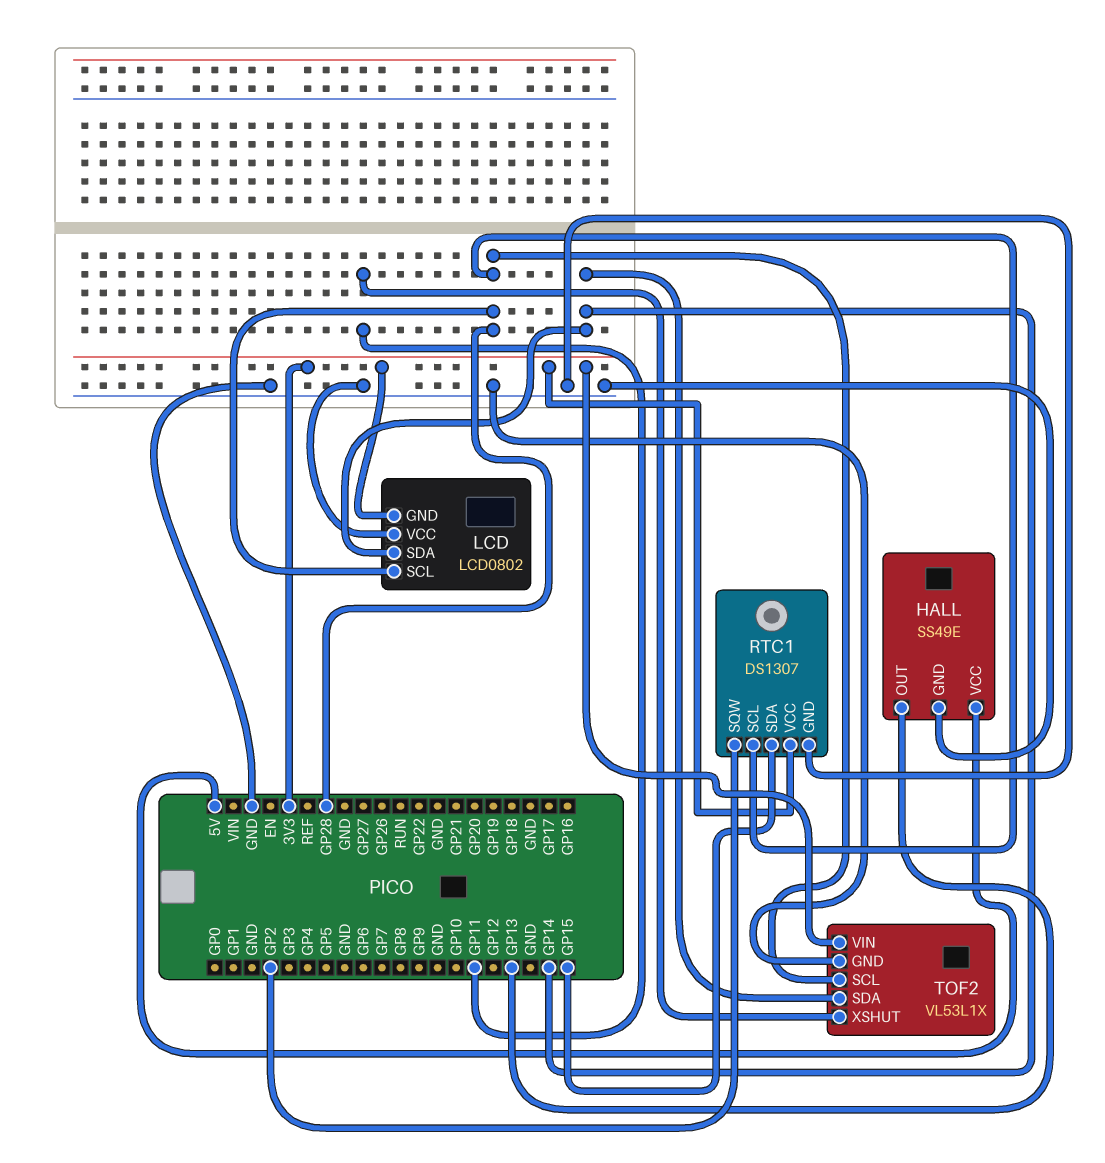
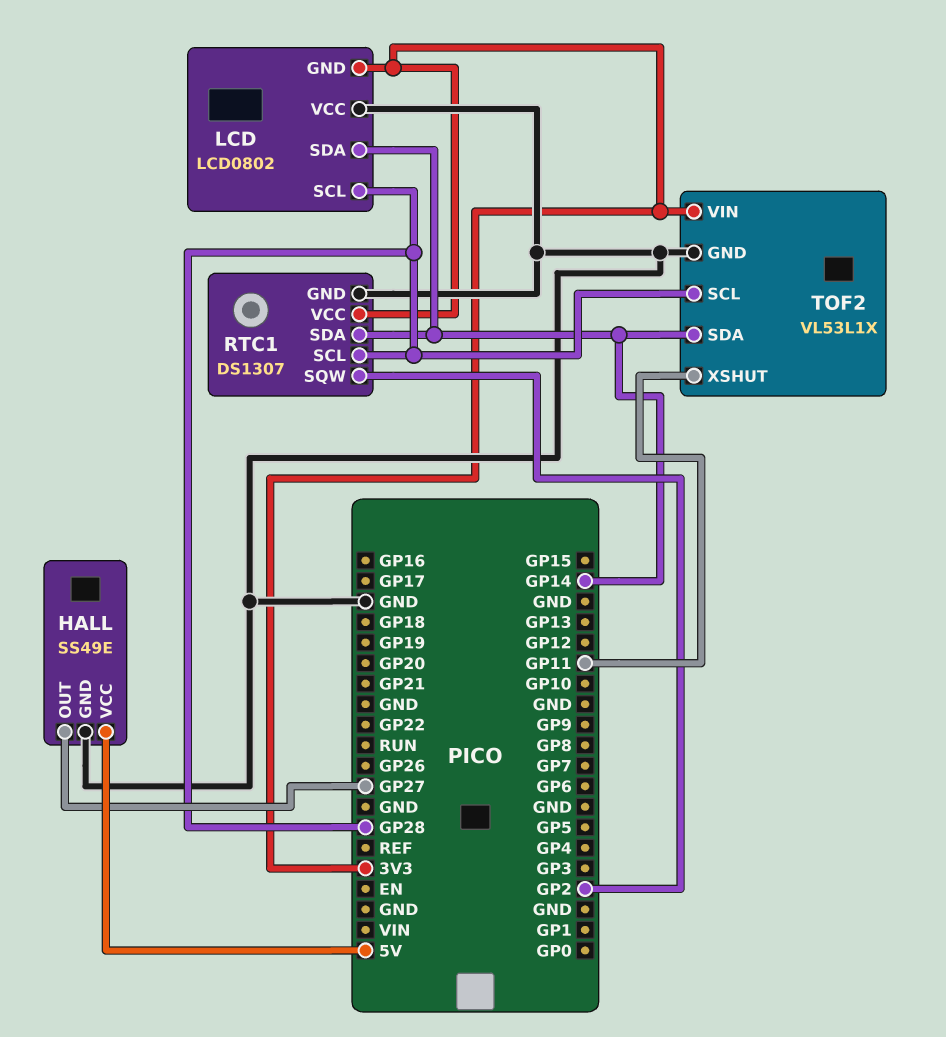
HALL pin OUT: GP13 -> GP27
RTC1 pin SDA: GP15 -> GP14

